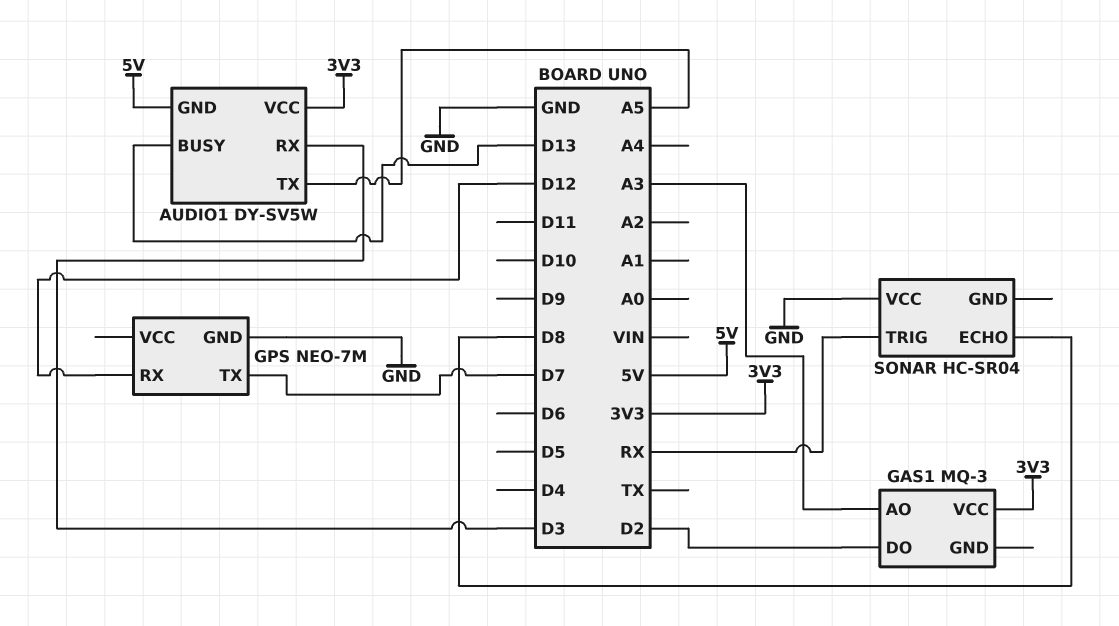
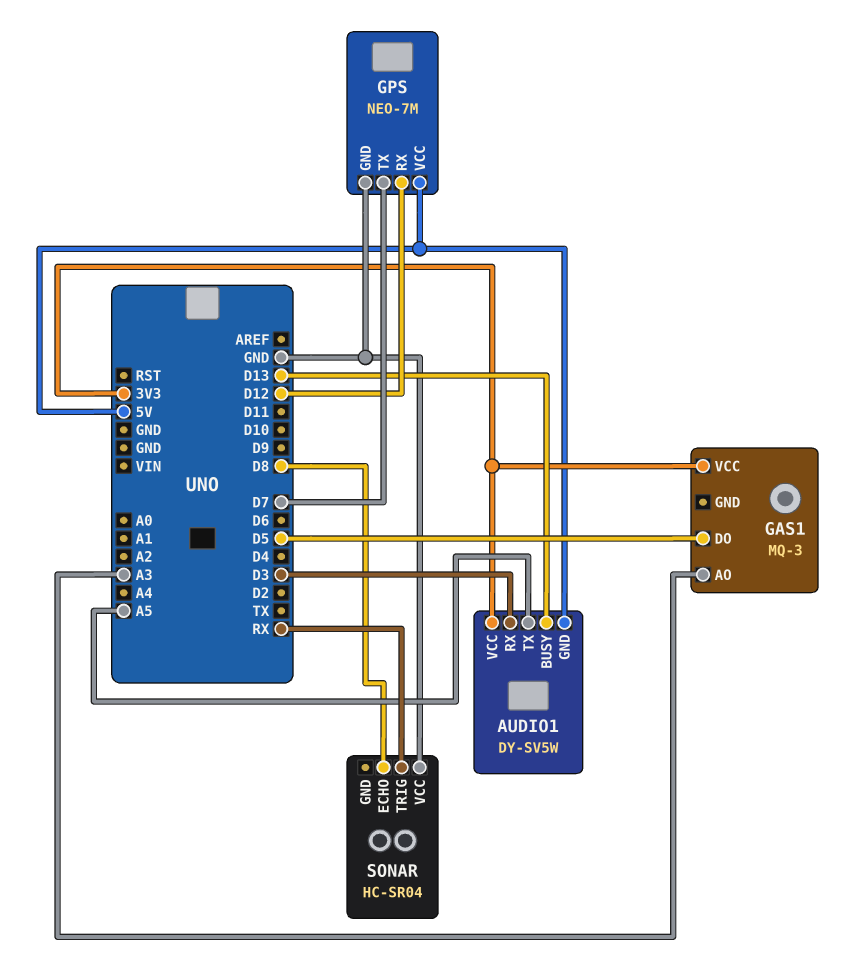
GAS1 pin DO: D2 -> D5
GPS pin VCC: none -> 5V

